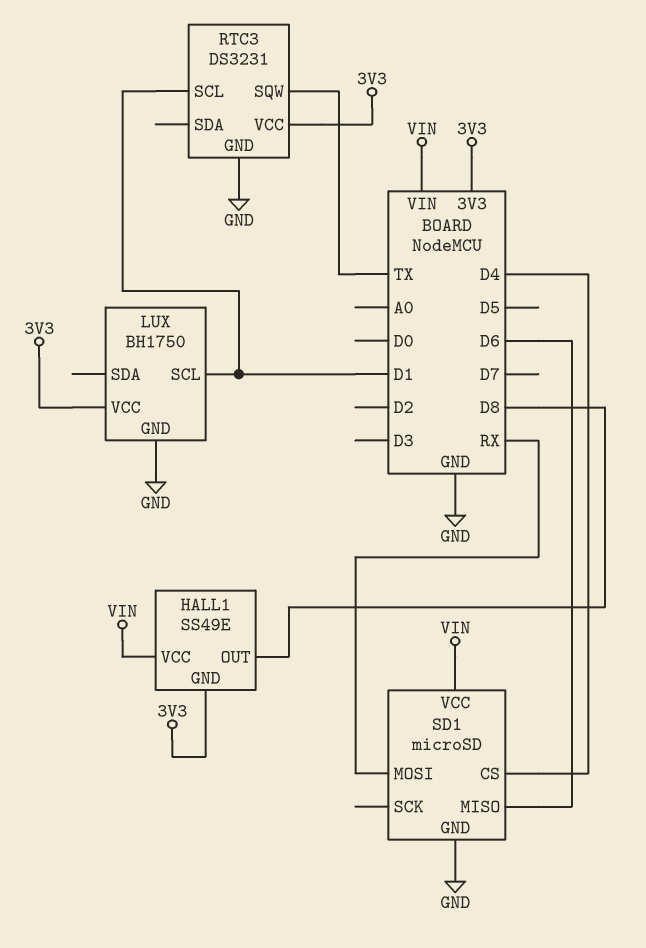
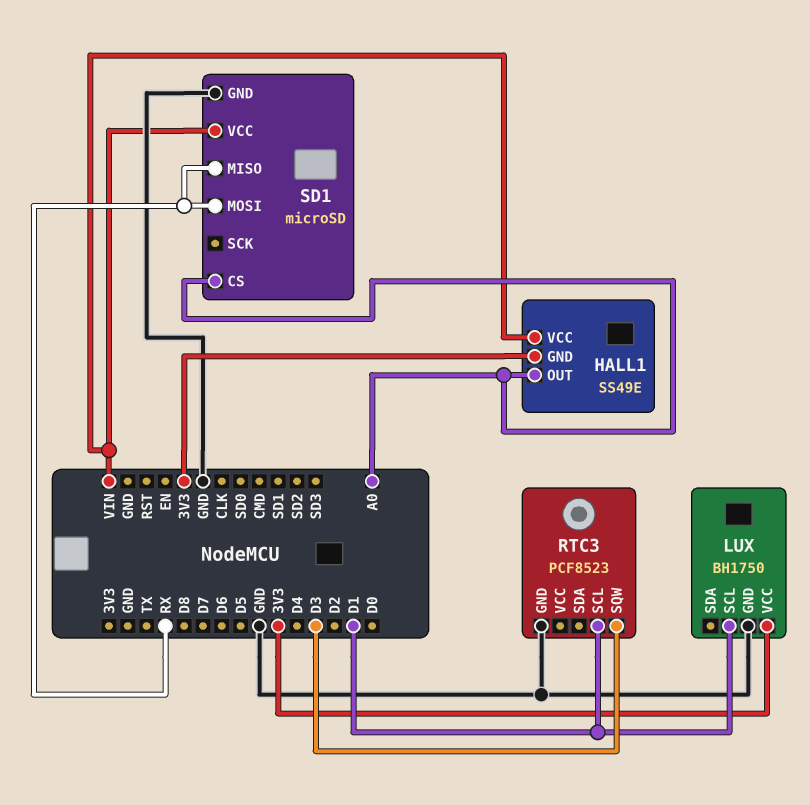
HALL1 pin OUT: D8 -> A0
RTC3: DS3231 -> PCF8523
RTC3 pin SQW: TX -> D3
RTC3 pin VCC: 3V3 -> none
SD1 pin CS: D4 -> A0
SD1 pin MISO: D6 -> RX

